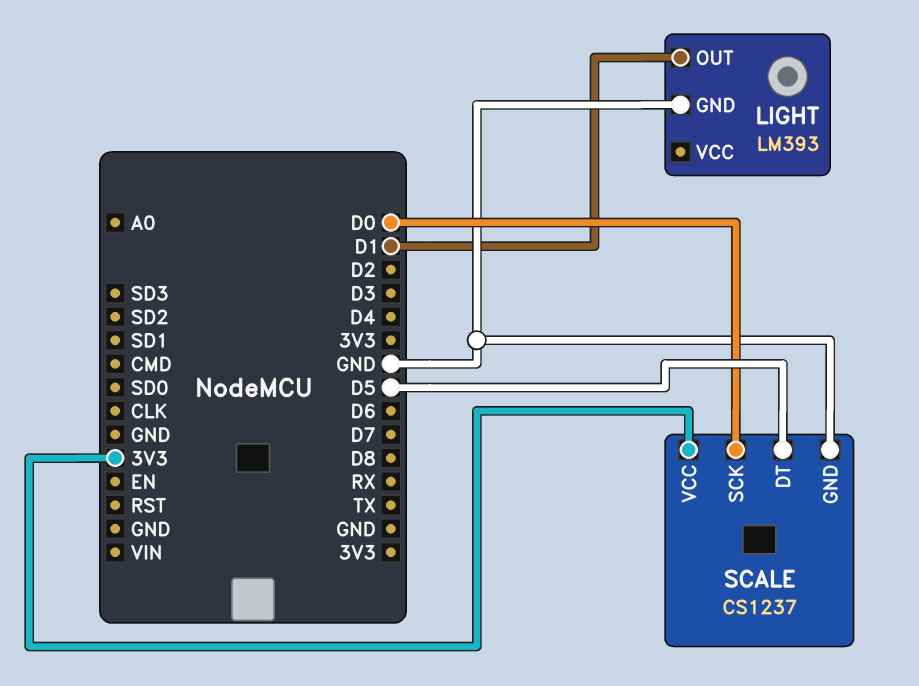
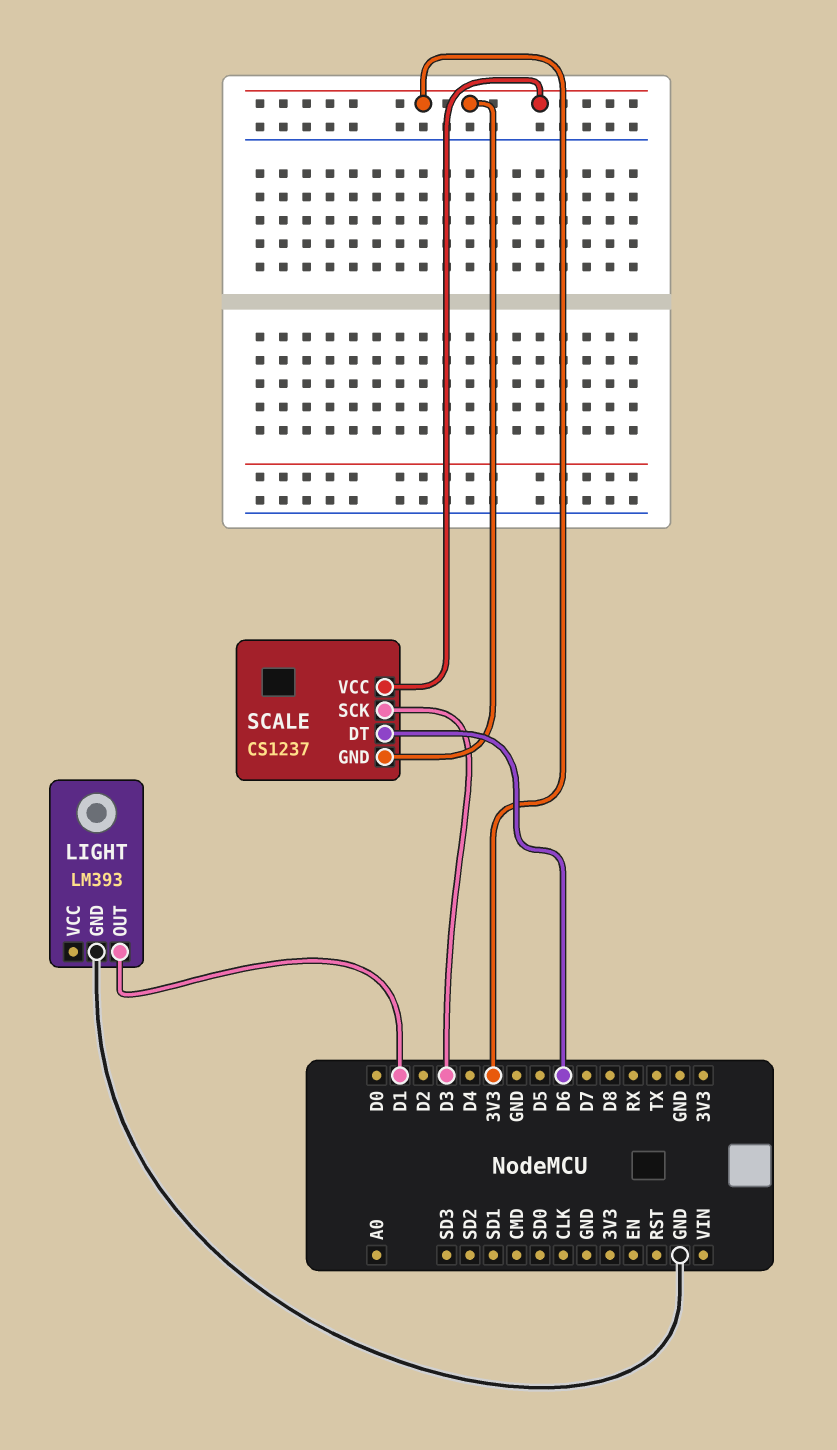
SCALE pin DT: D5 -> D6
SCALE pin GND: GND -> 3V3
SCALE pin SCK: D0 -> D3

